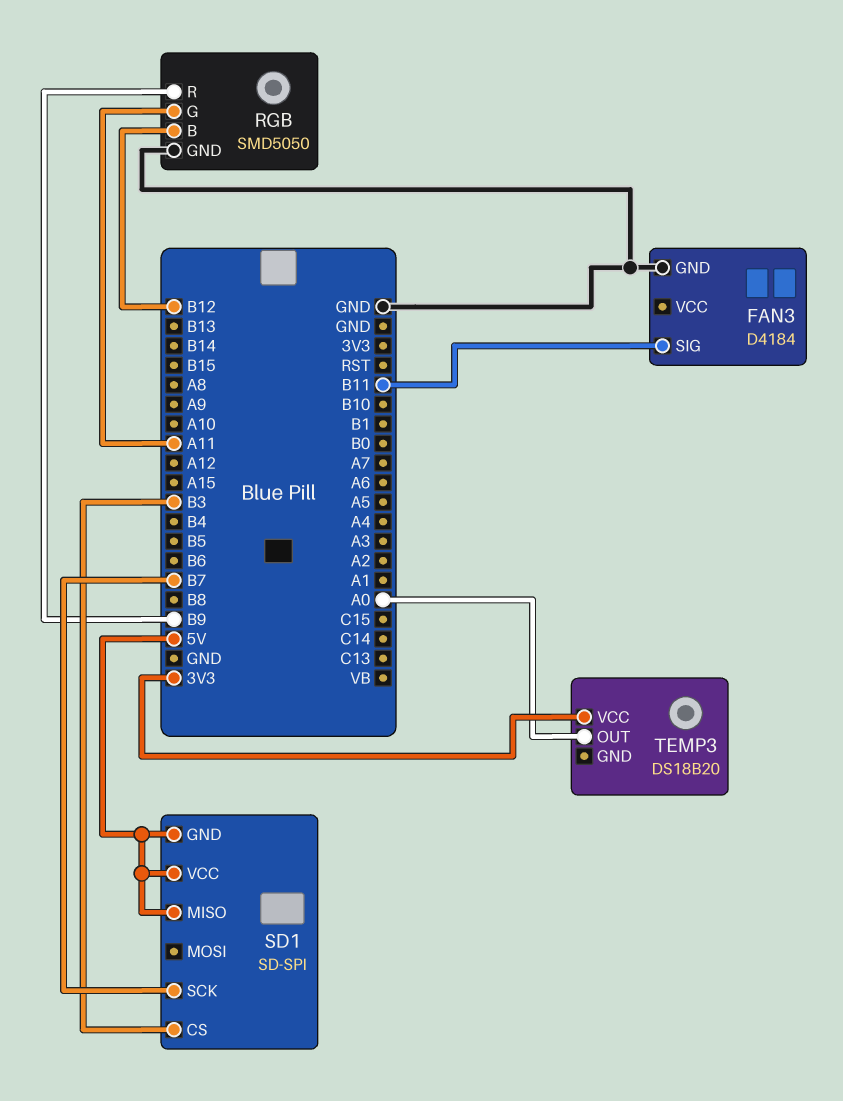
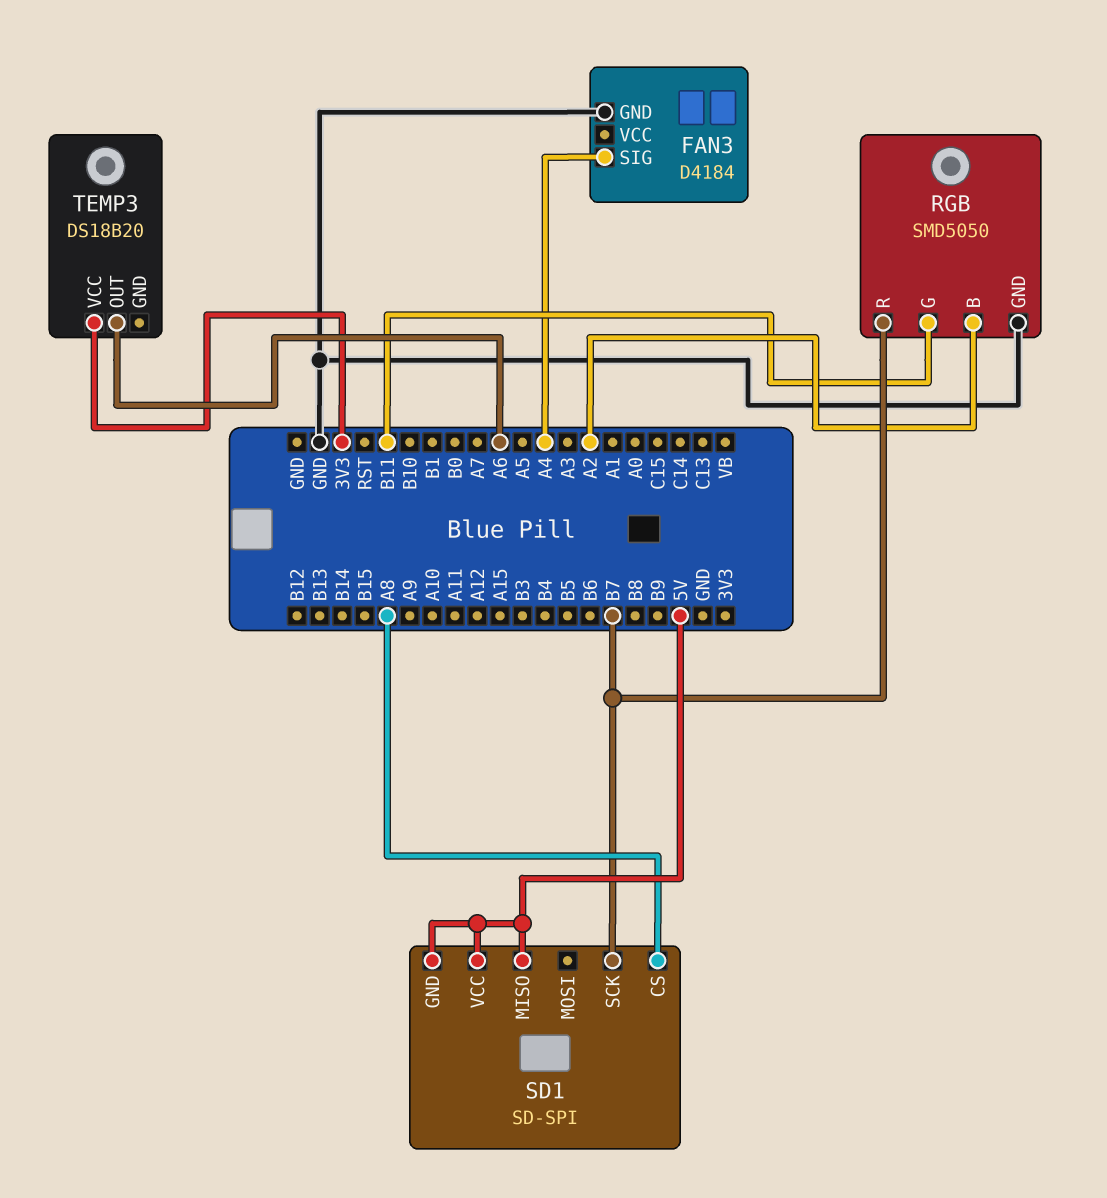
FAN3 pin SIG: B11 -> A4
RGB pin B: B12 -> A2
RGB pin G: A11 -> B11
RGB pin R: B9 -> B7
SD1 pin CS: B3 -> A8
TEMP3 pin OUT: A0 -> A6

